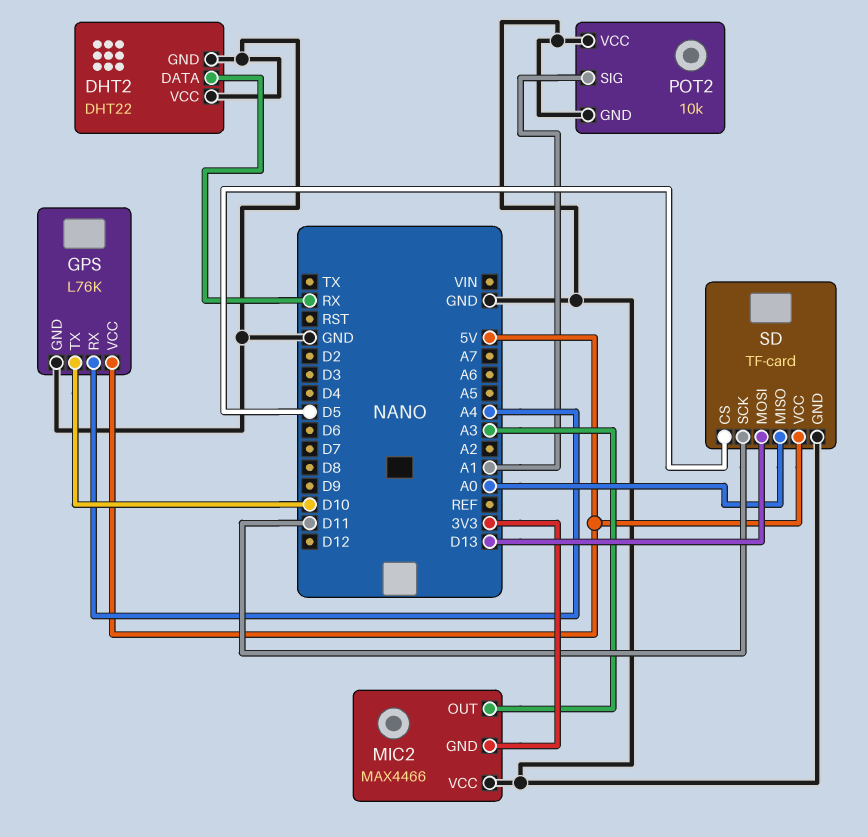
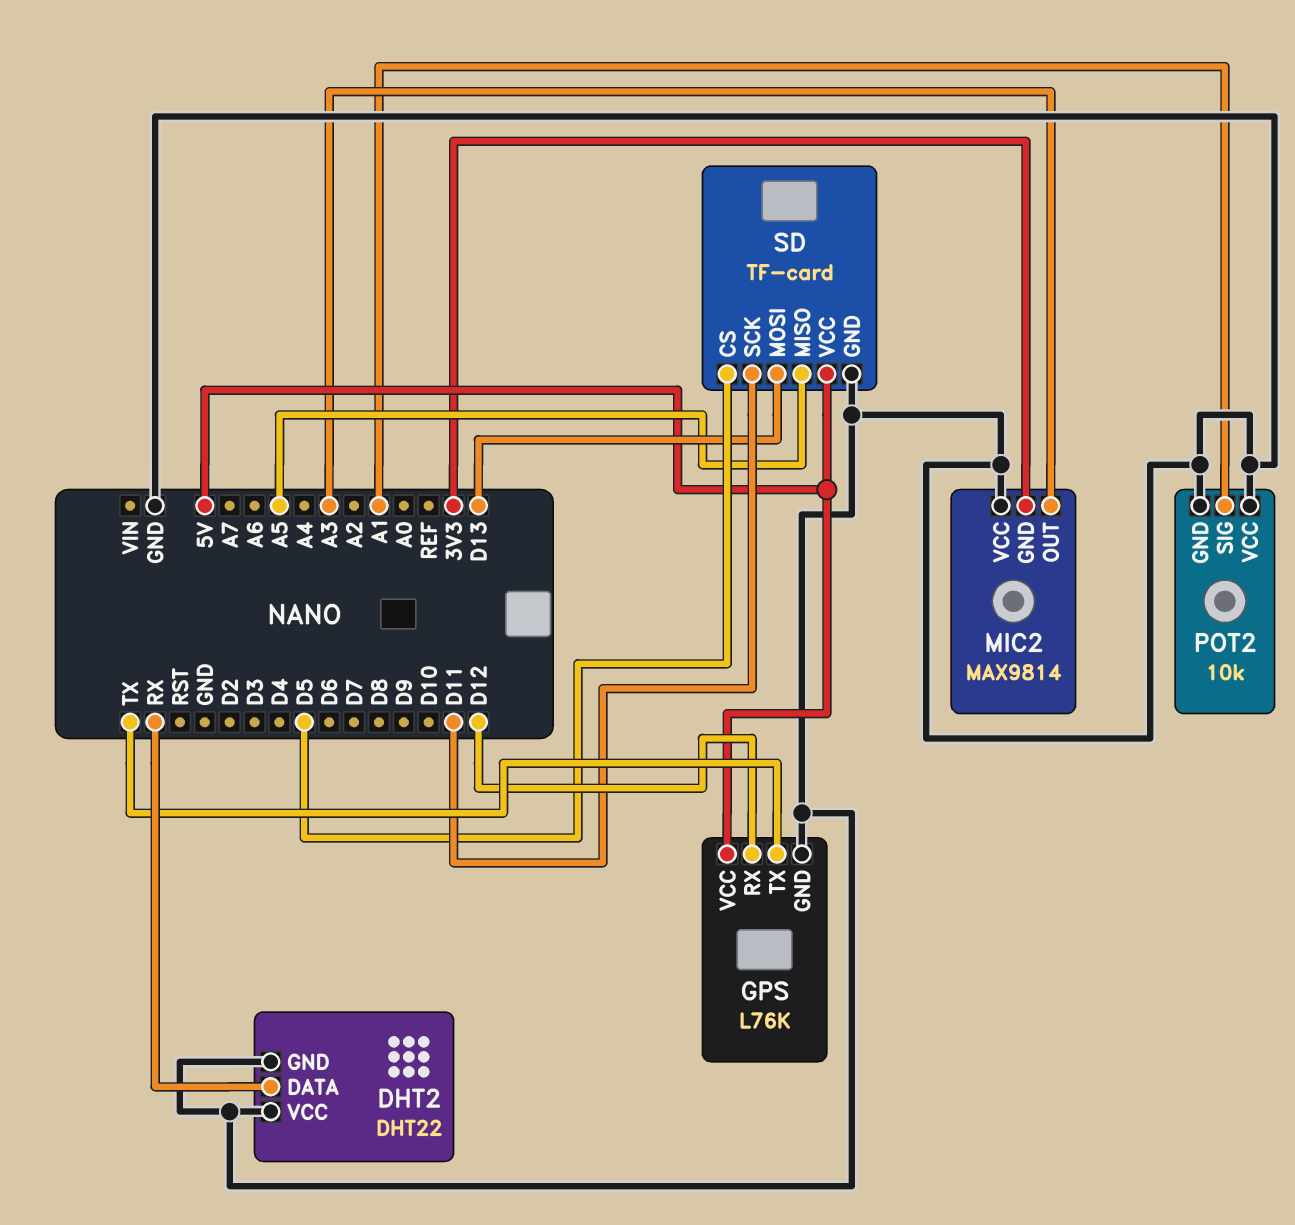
GPS pin RX: A4 -> D12
GPS pin TX: D10 -> TX
MIC2: MAX4466 -> MAX9814
SD pin MISO: A0 -> A5

